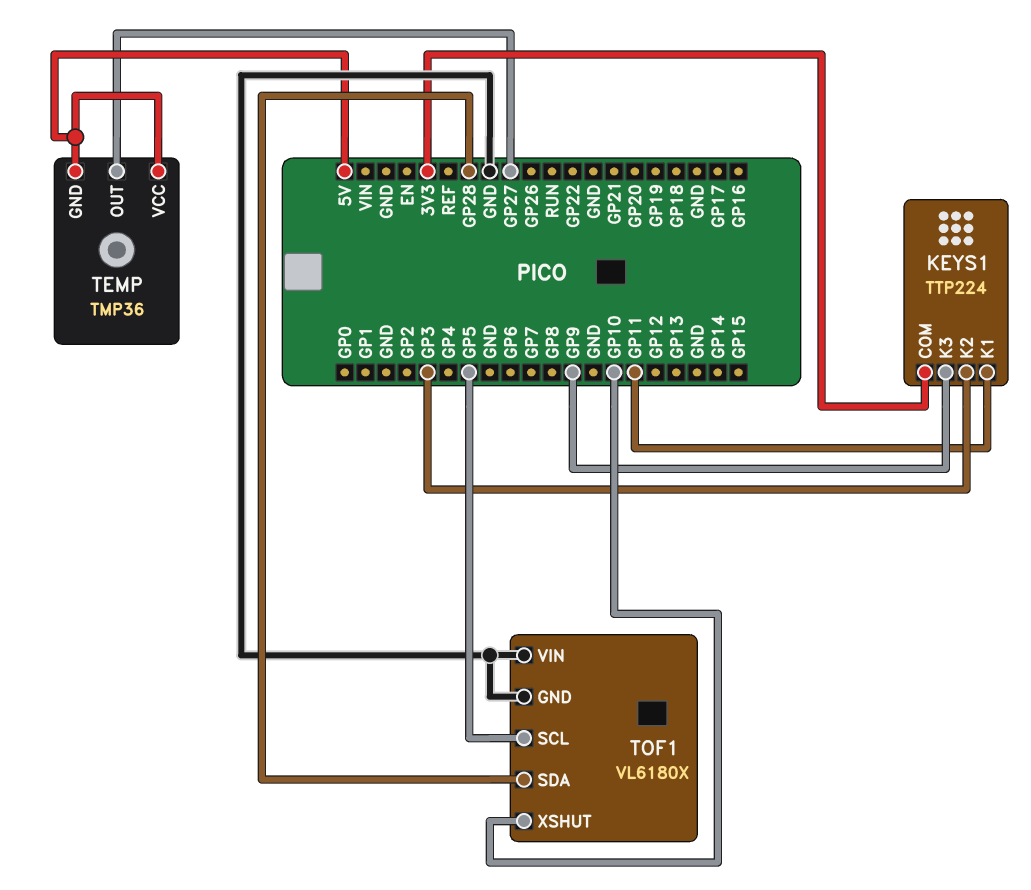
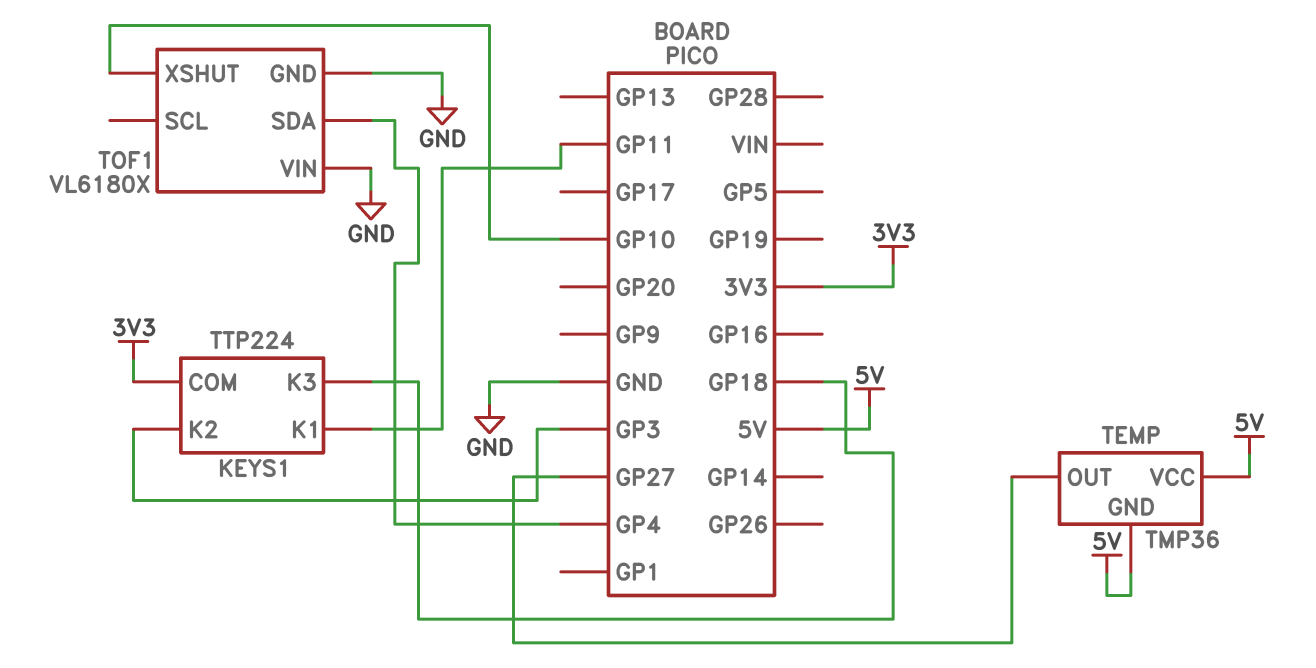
KEYS1 pin K3: GP9 -> GP18
TOF1 pin SCL: GP5 -> none
TOF1 pin SDA: GP28 -> GP4

